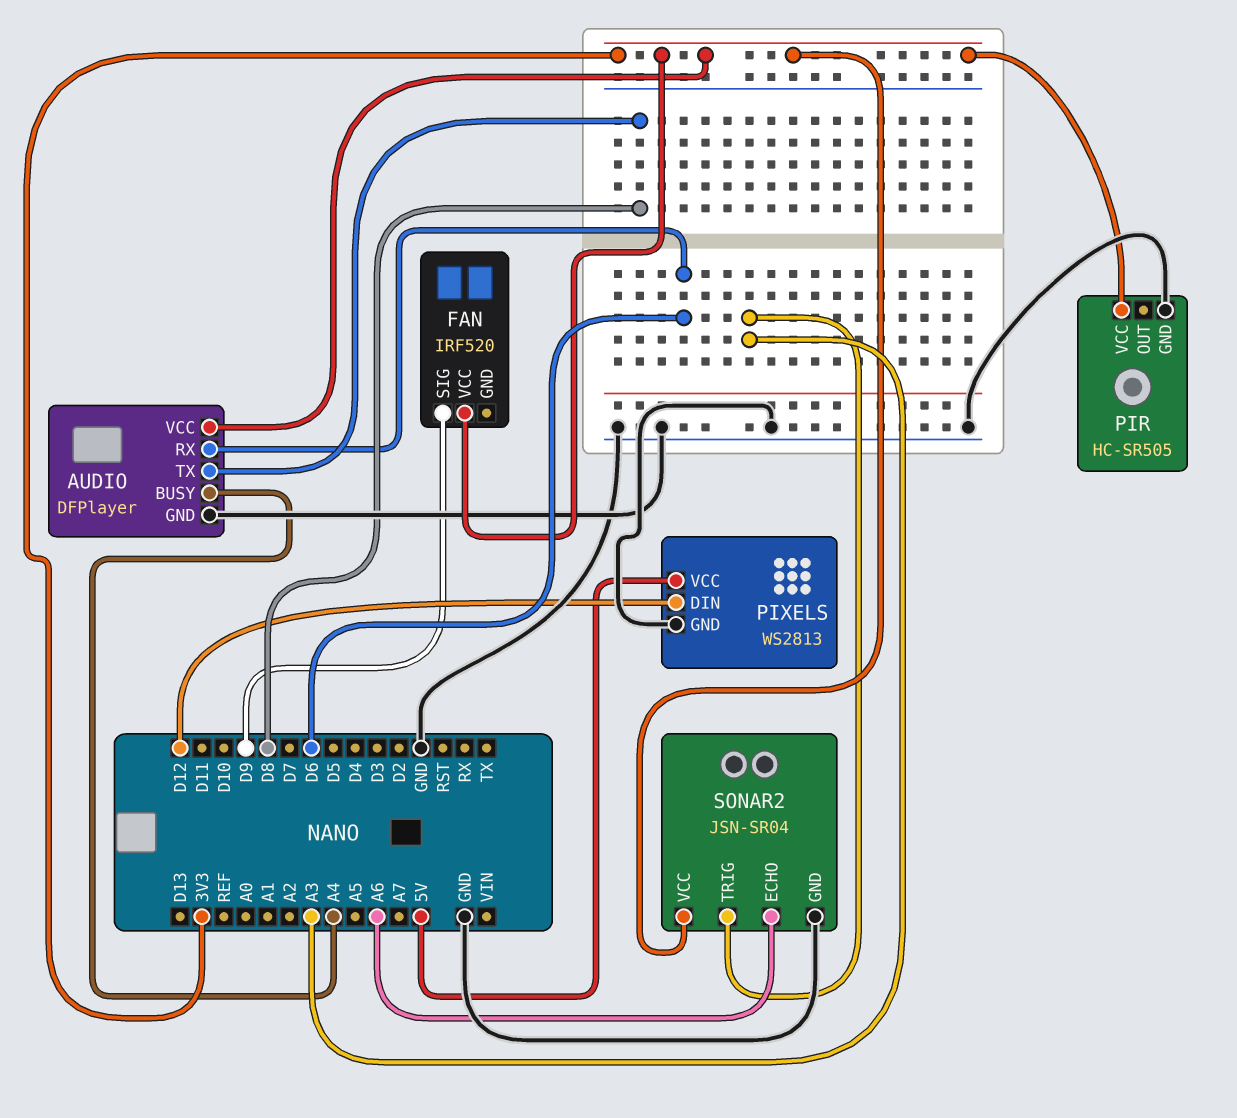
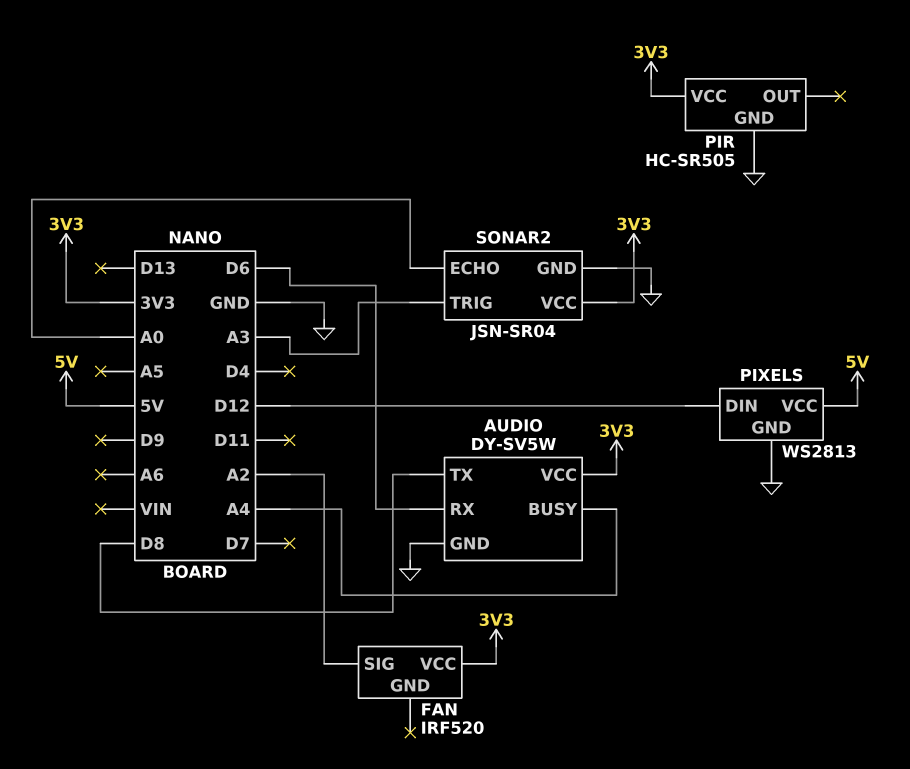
AUDIO: DFPlayer -> DY-SV5W
FAN pin SIG: D9 -> A2
SONAR2 pin ECHO: A6 -> A0

